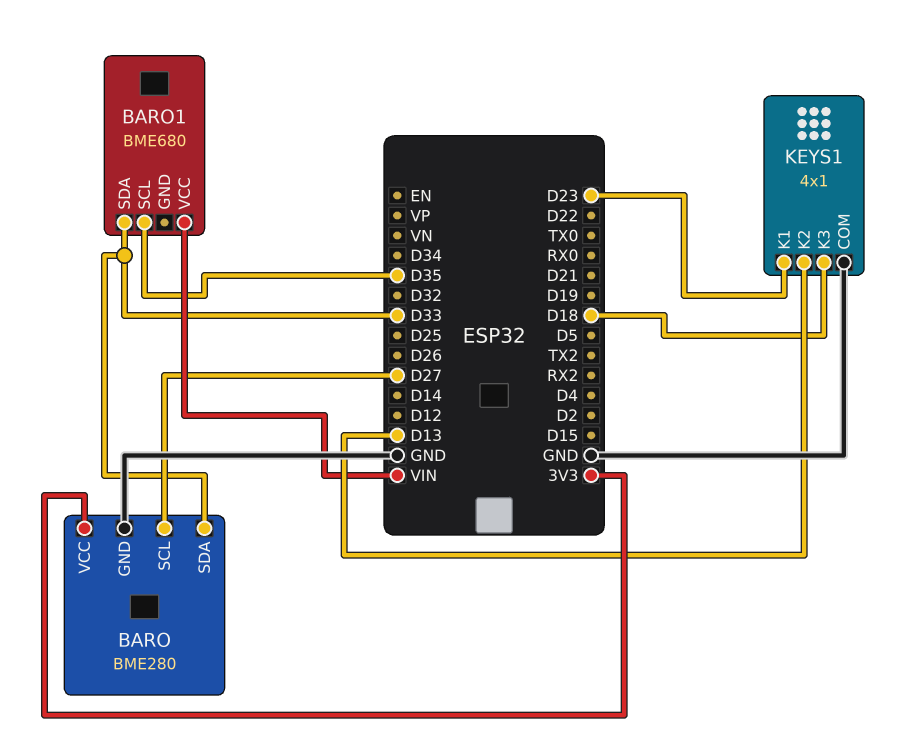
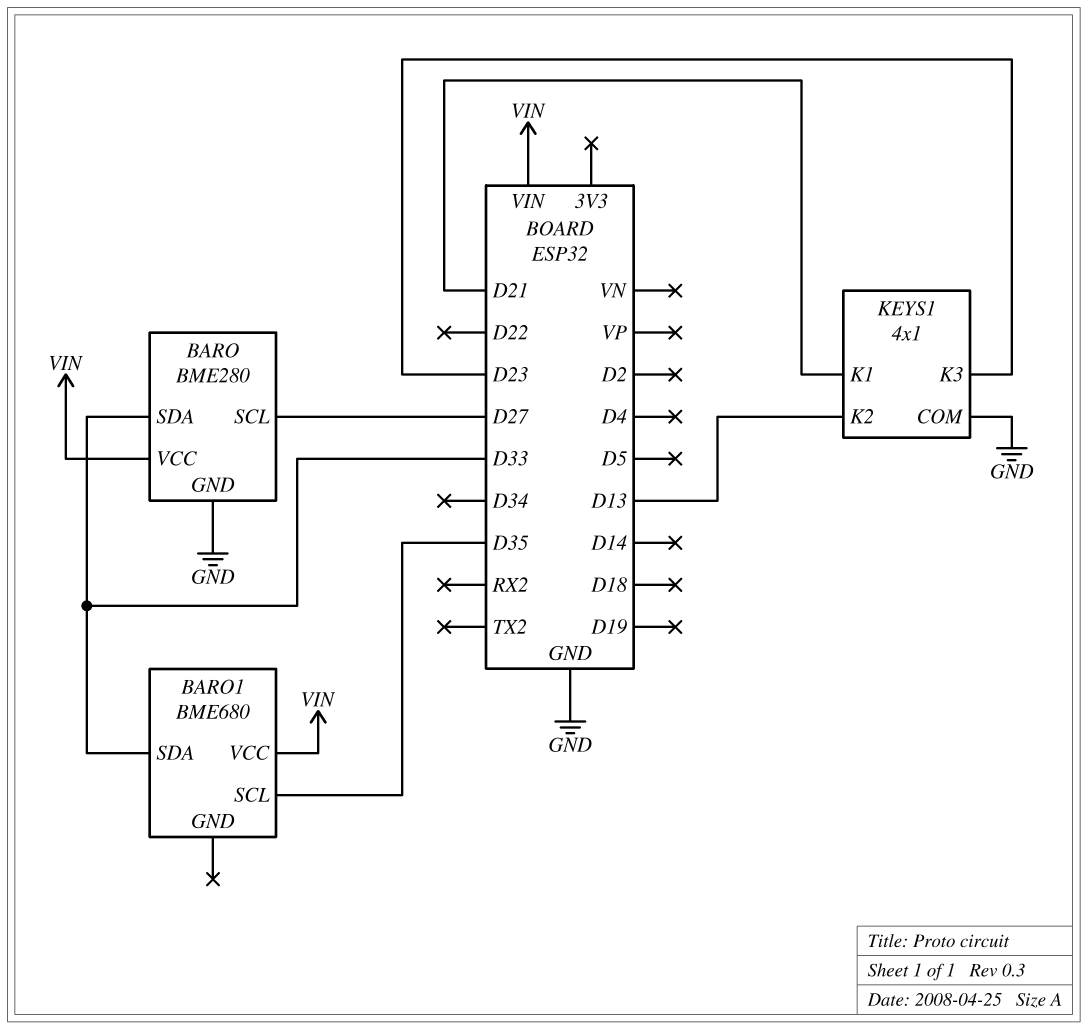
BARO pin VCC: 3V3 -> VIN
KEYS1 pin K1: D23 -> D21
KEYS1 pin K3: D18 -> D23

